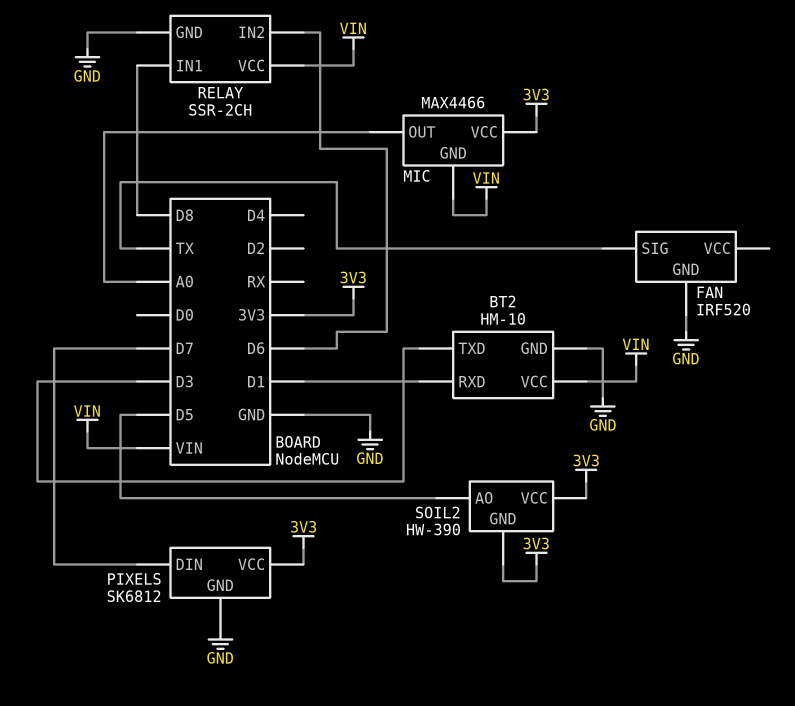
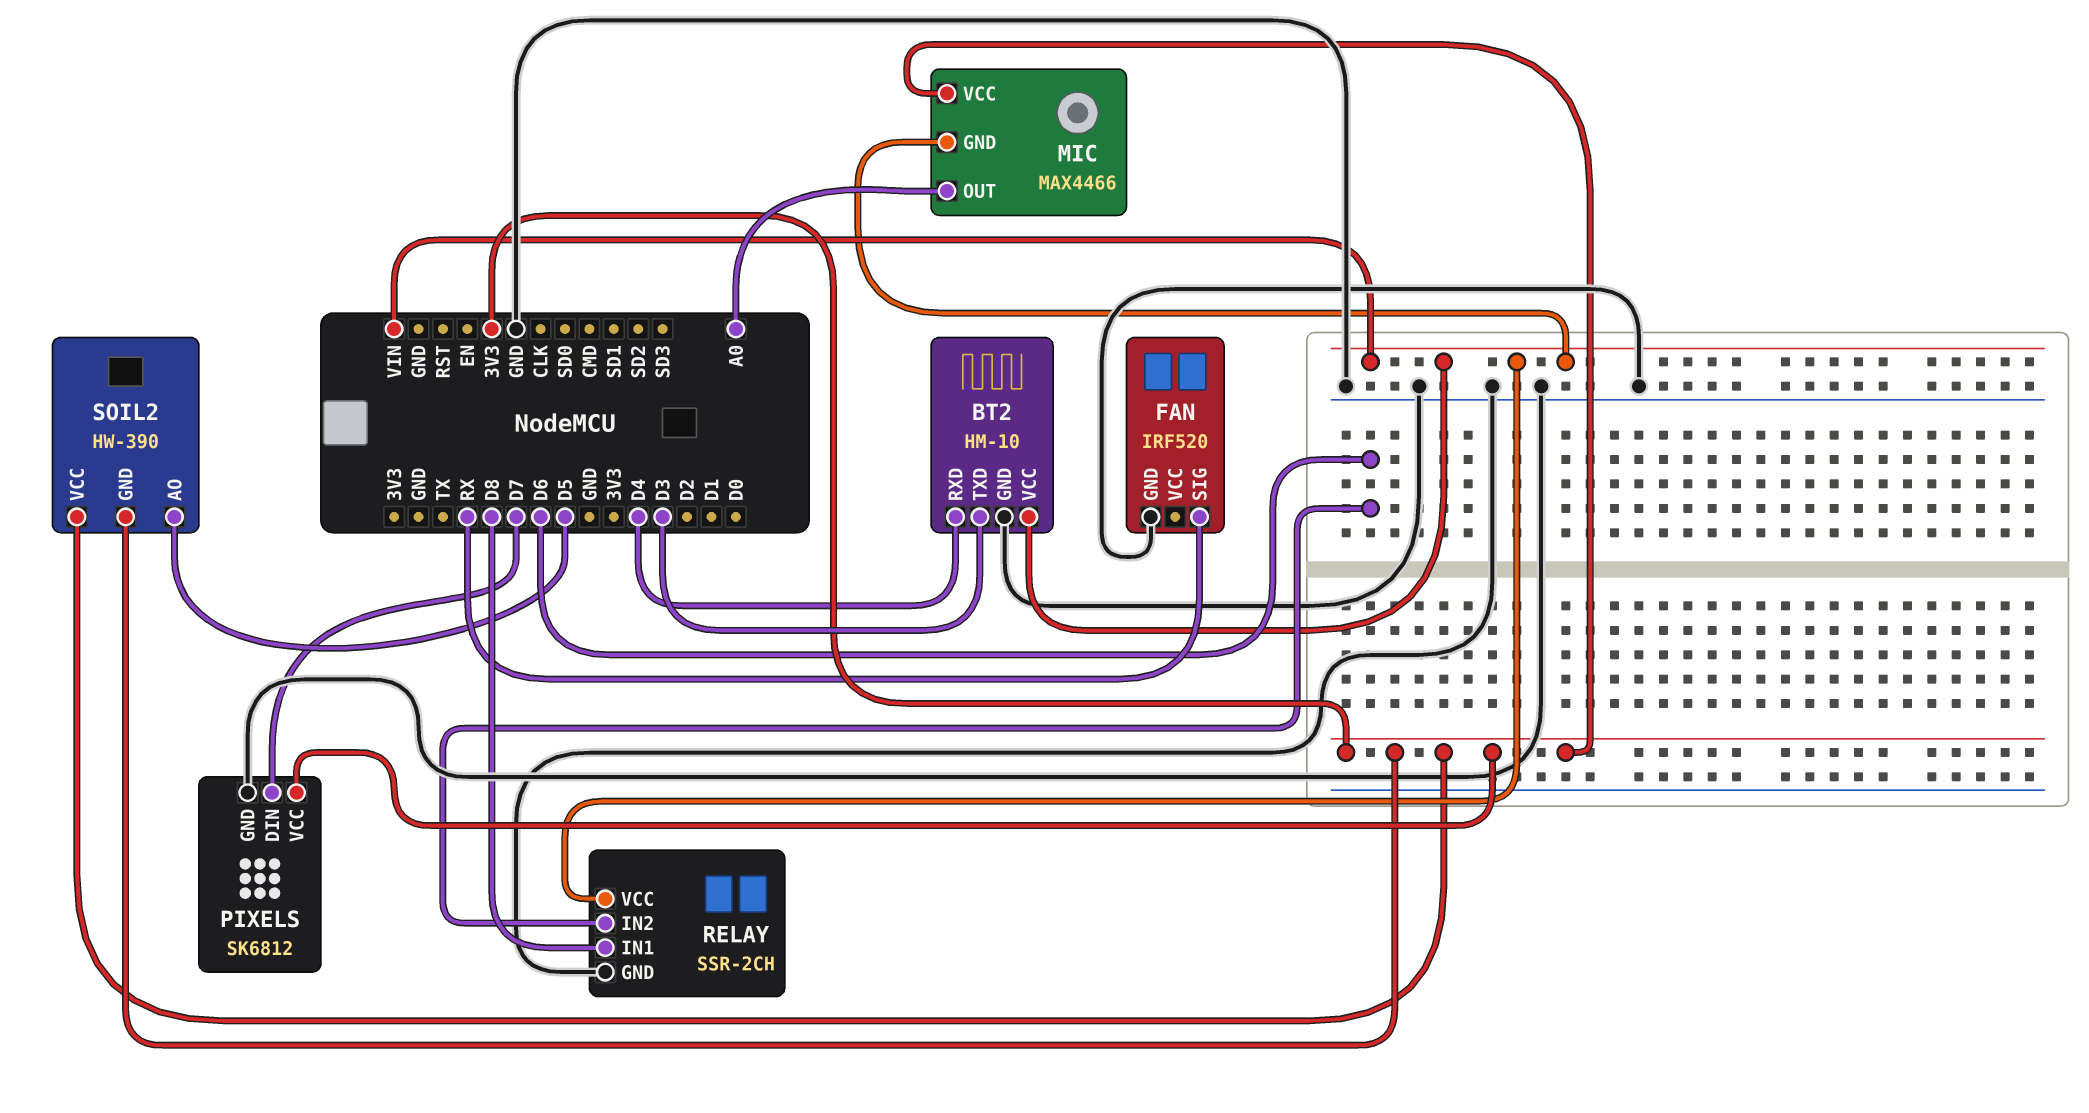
BT2 pin RXD: D1 -> D4
FAN pin SIG: TX -> RX

